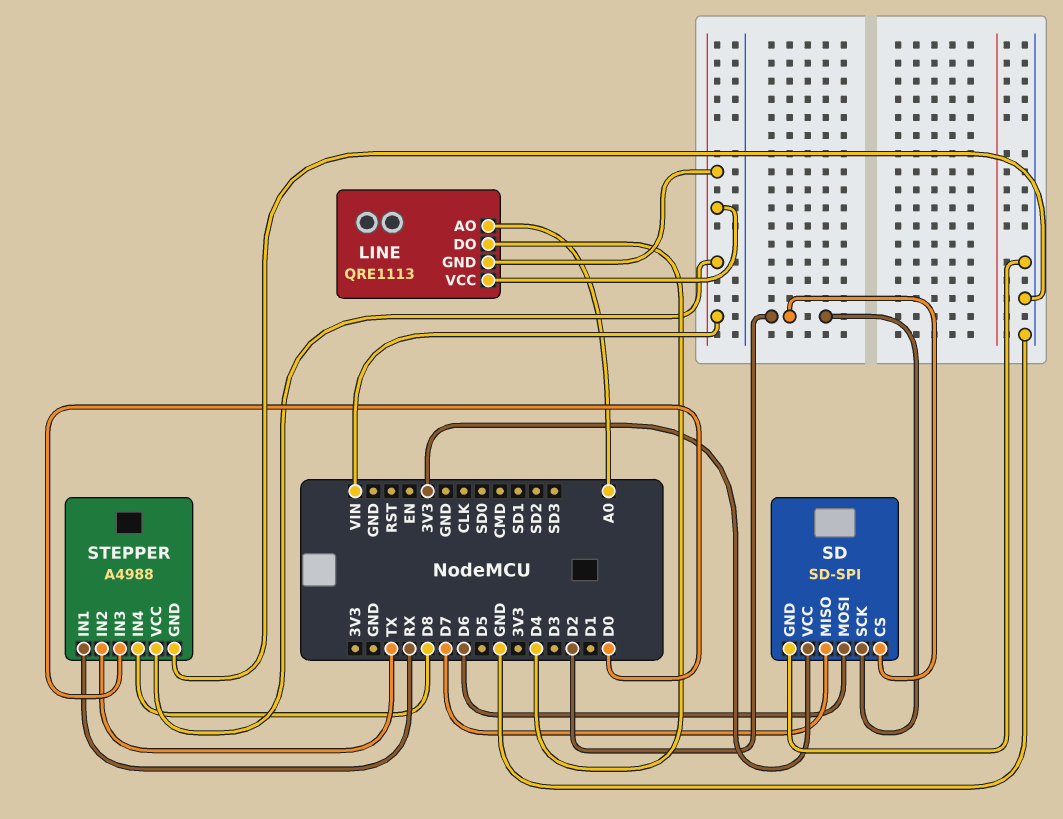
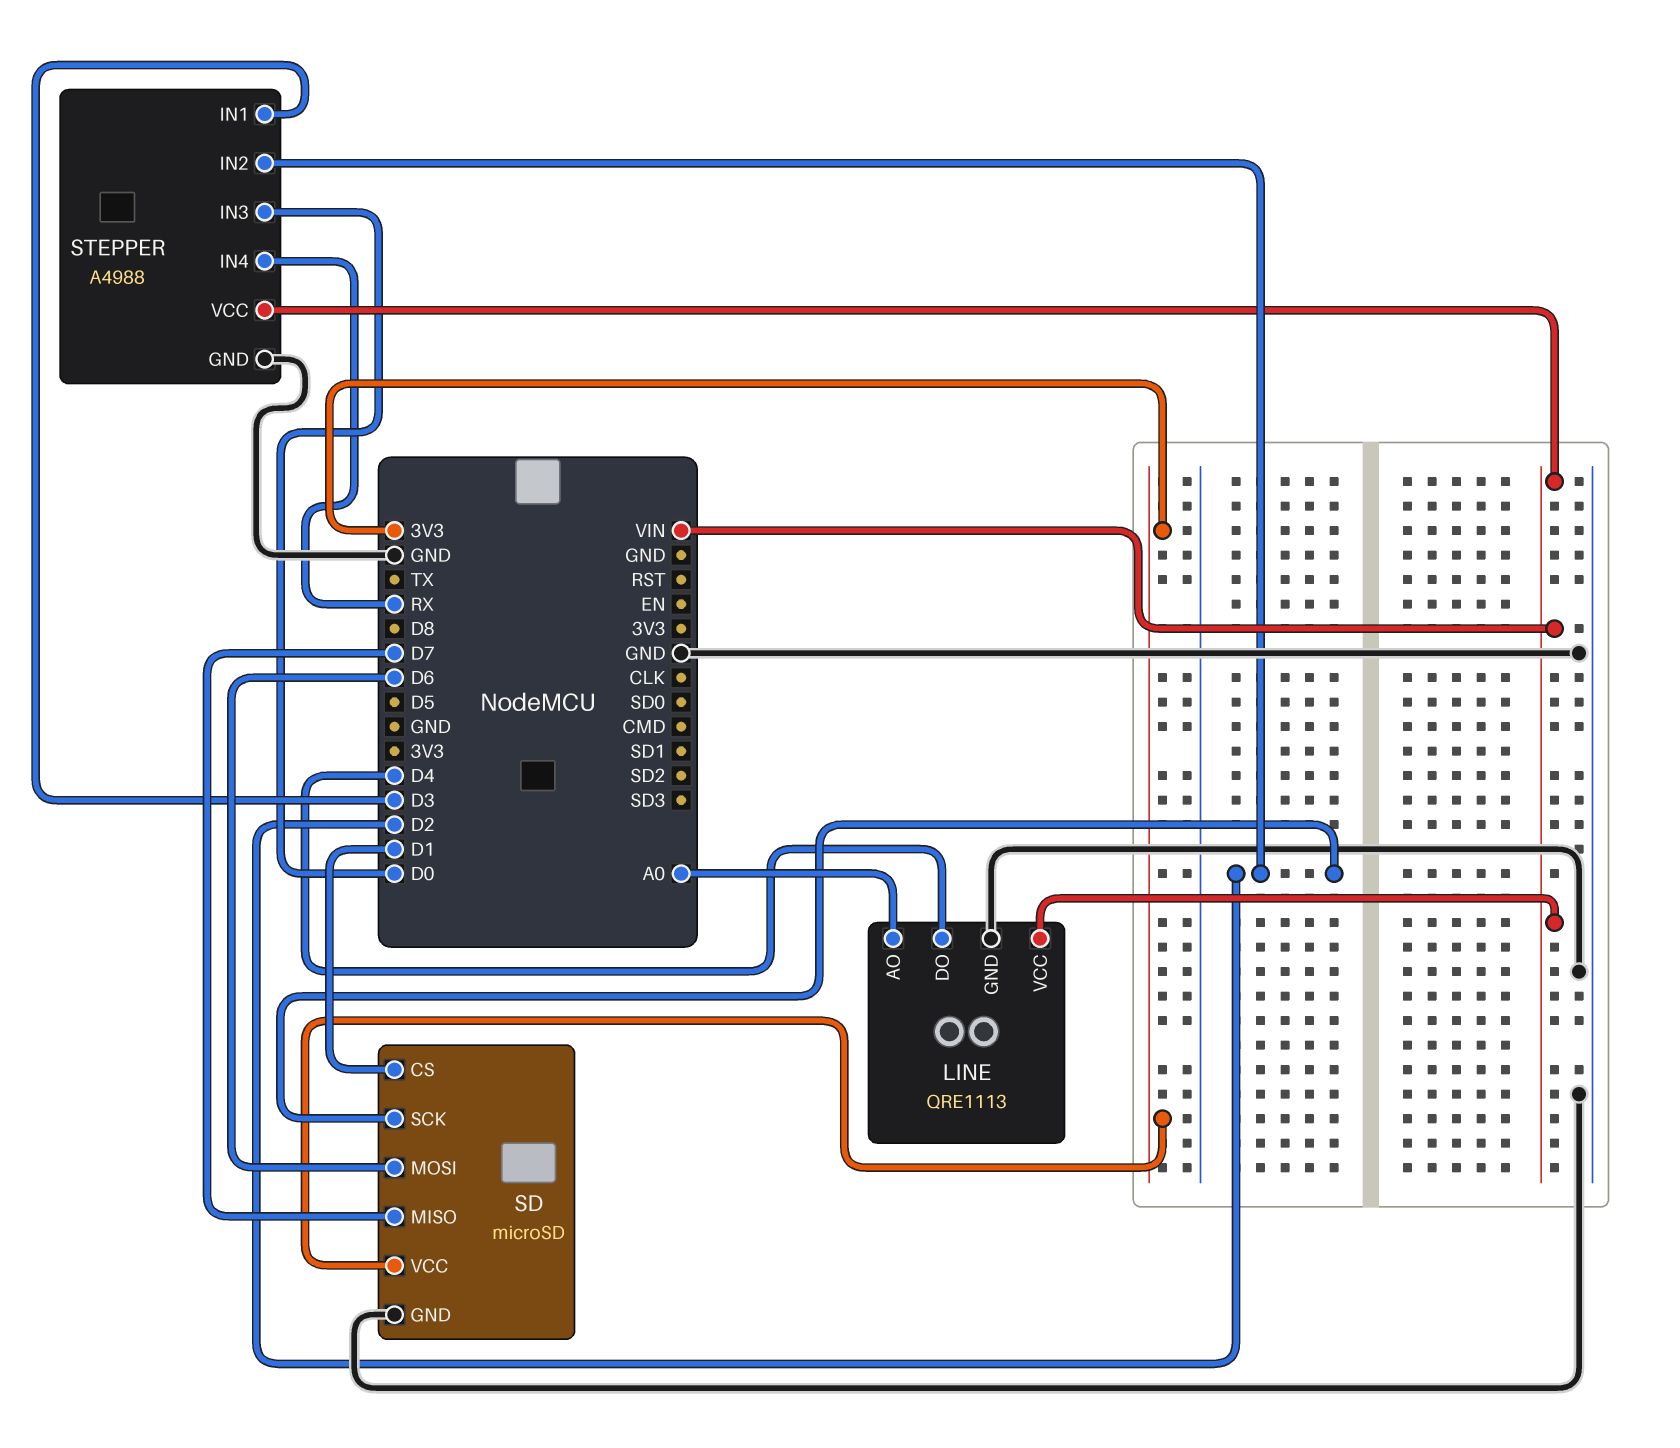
LINE pin GND: VIN -> GND
SD: SD-SPI -> microSD
SD pin CS: D2 -> D1
STEPPER pin IN1: RX -> D3
STEPPER pin IN2: TX -> D2
STEPPER pin IN4: D8 -> RX

